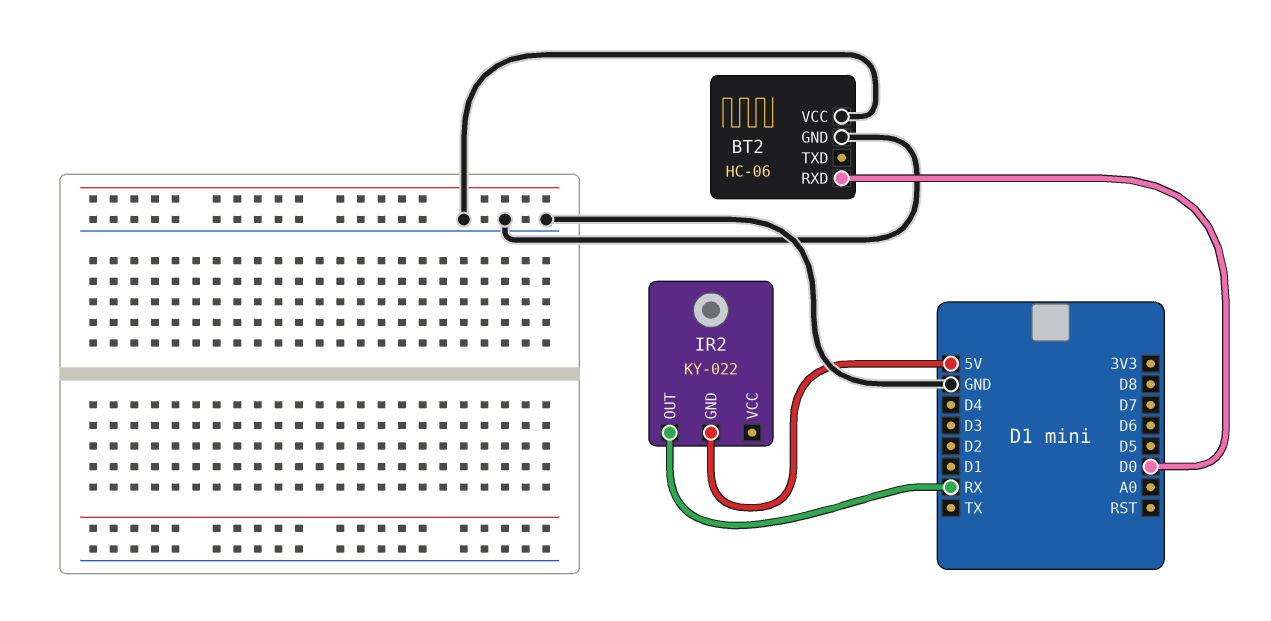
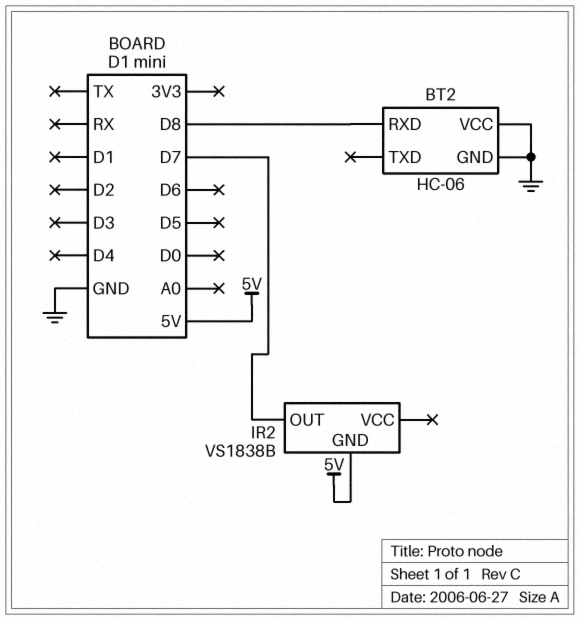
BT2 pin RXD: D0 -> D8
IR2: KY-022 -> VS1838B
IR2 pin OUT: RX -> D7

